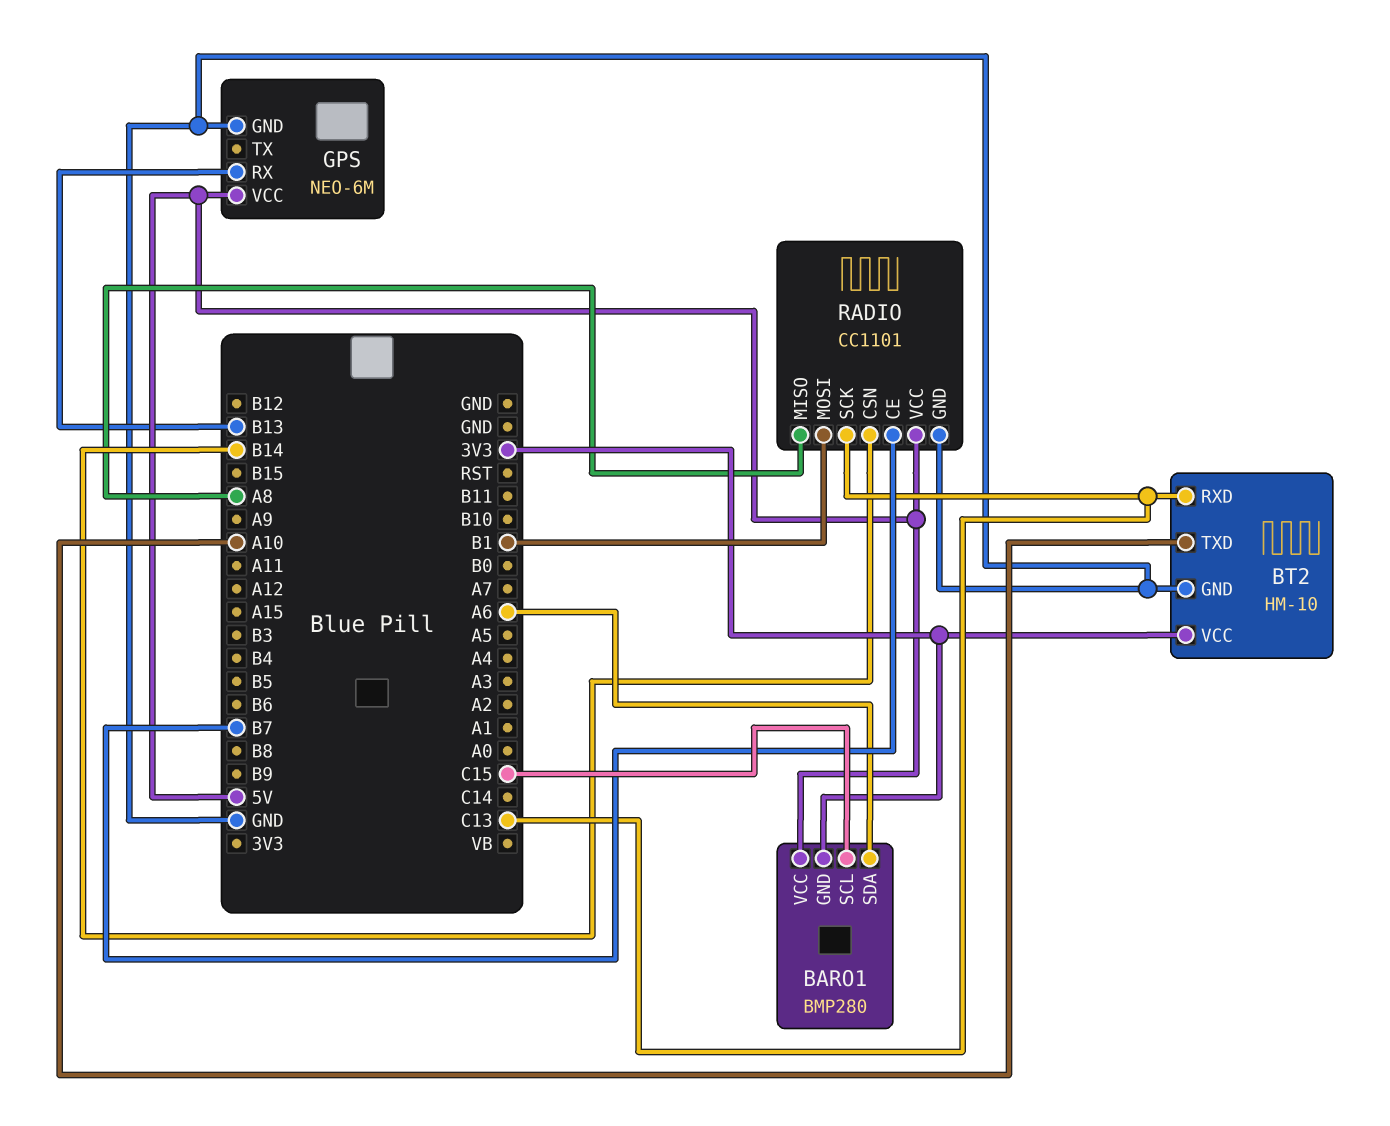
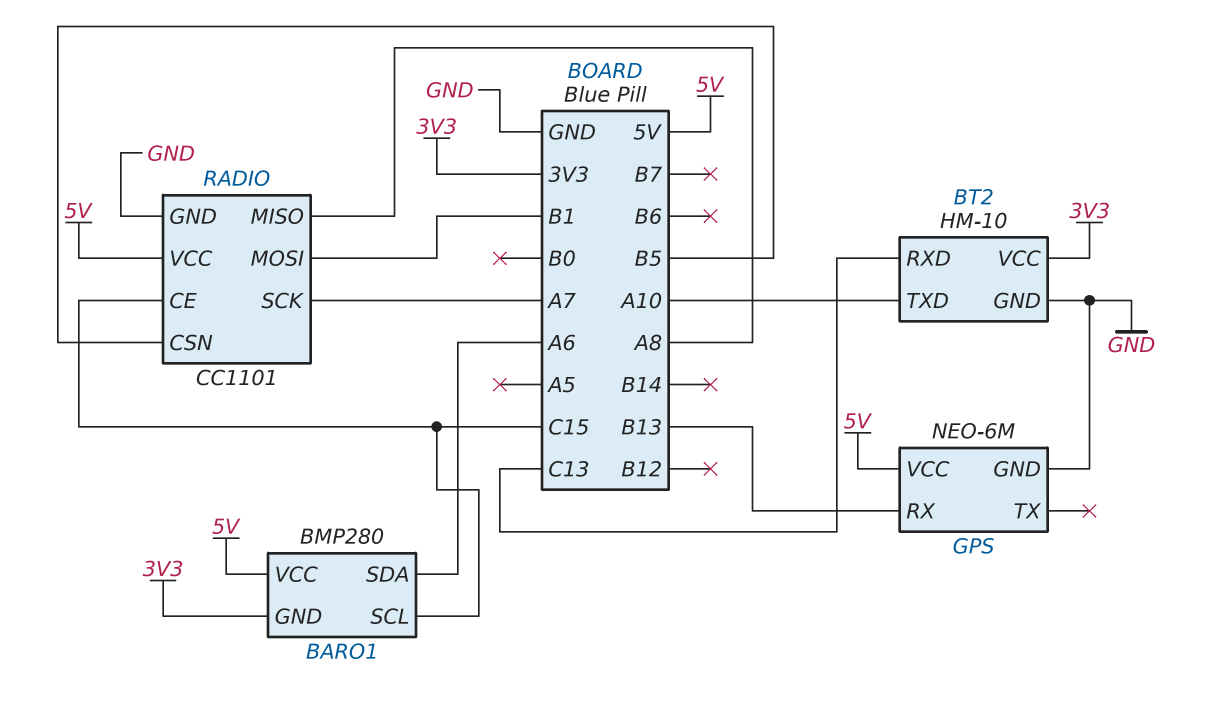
RADIO pin CE: B7 -> C15
RADIO pin CSN: B14 -> B5
RADIO pin SCK: C13 -> A7

